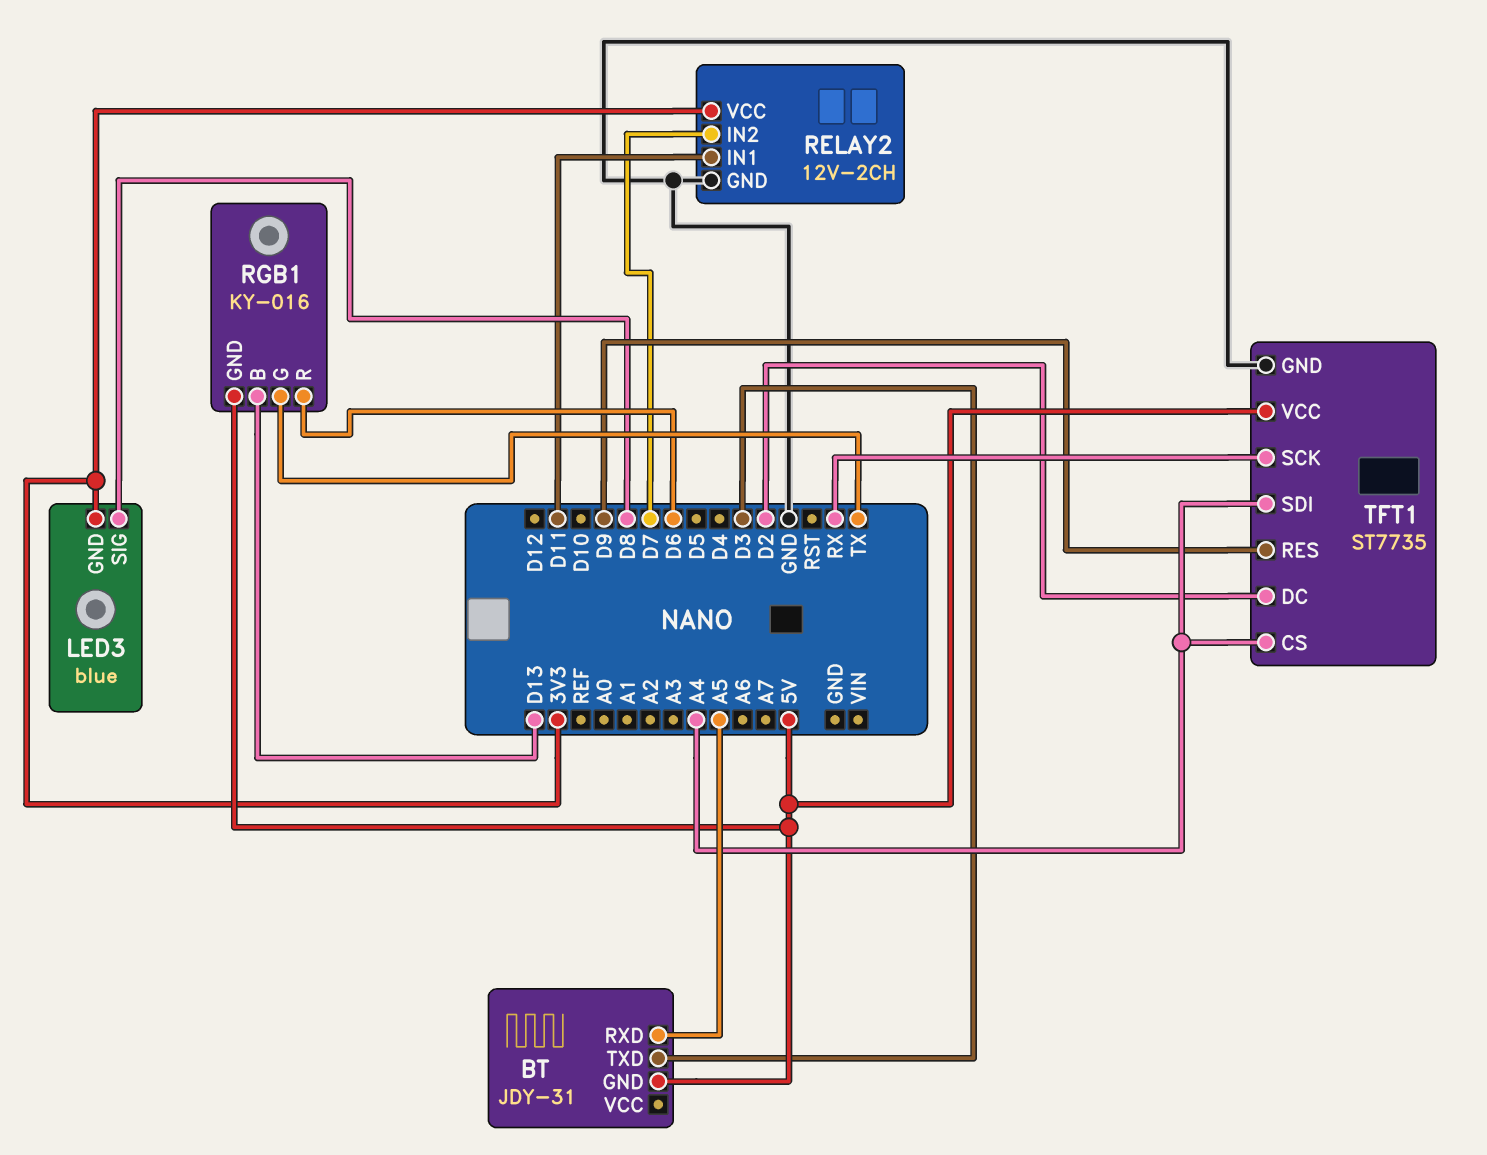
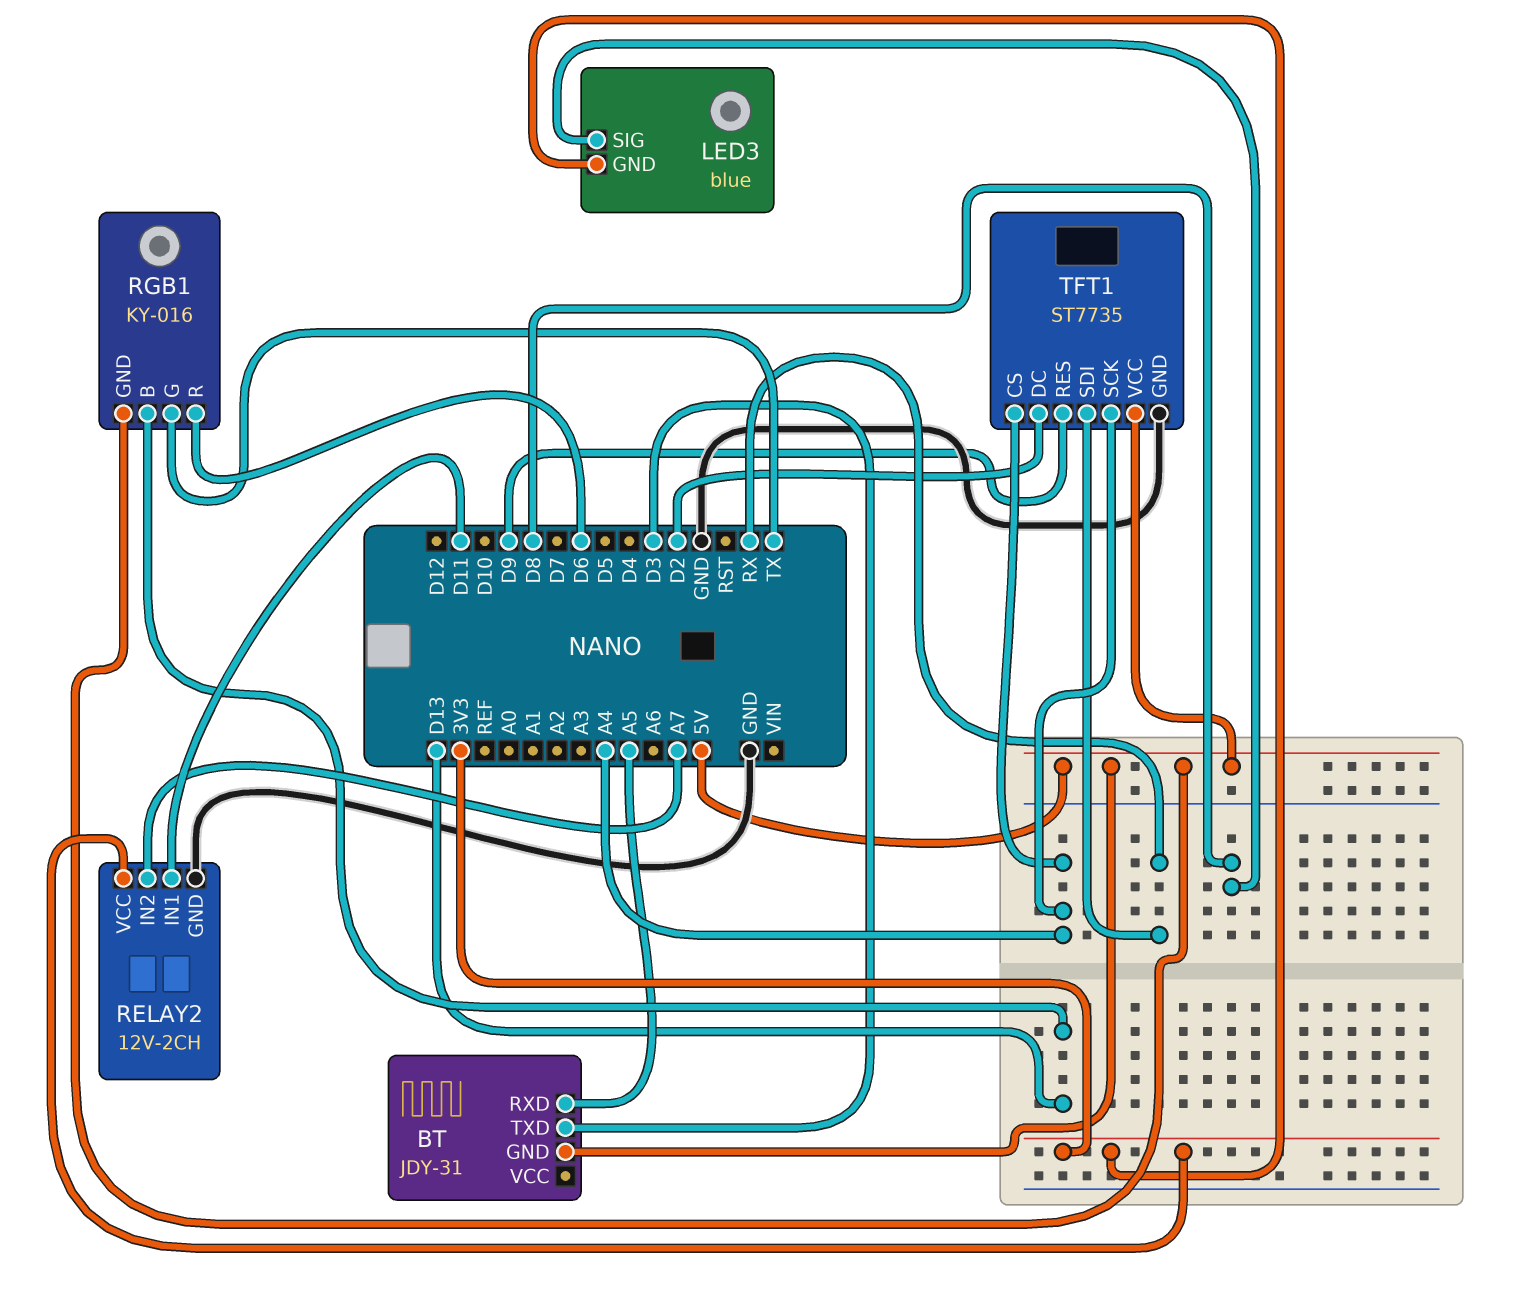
RELAY2 pin IN2: D7 -> A7
TFT1 pin SCK: RX -> A4
TFT1 pin SDI: A4 -> RX

